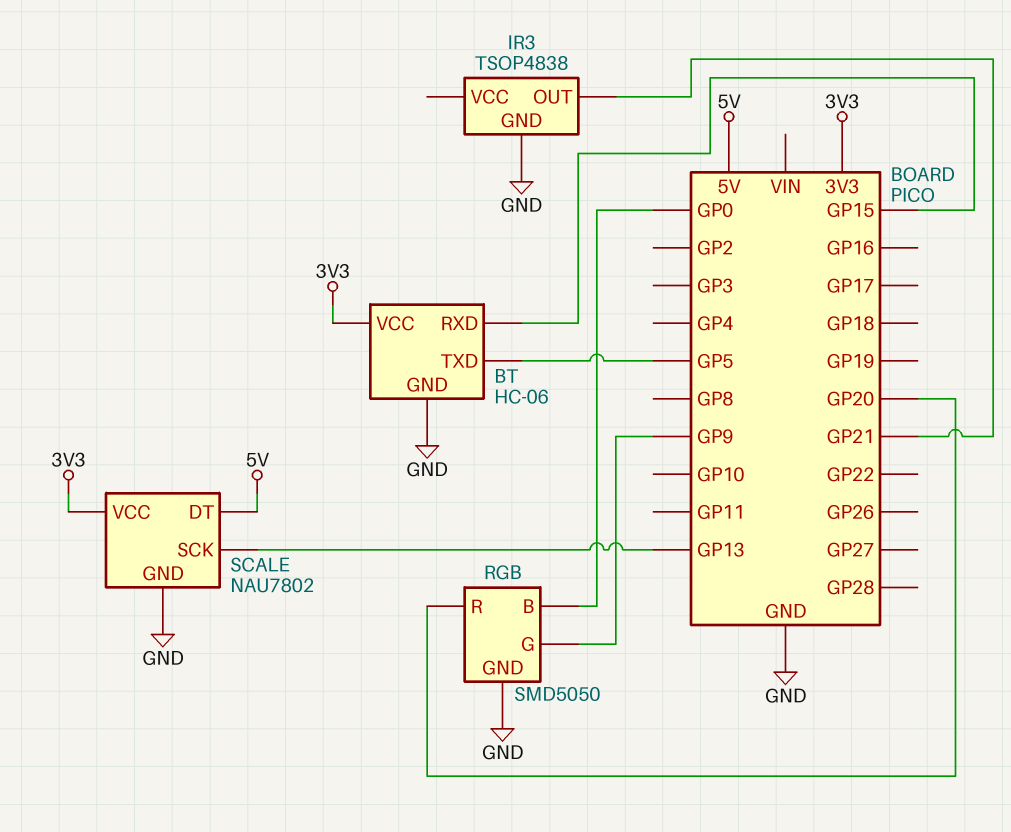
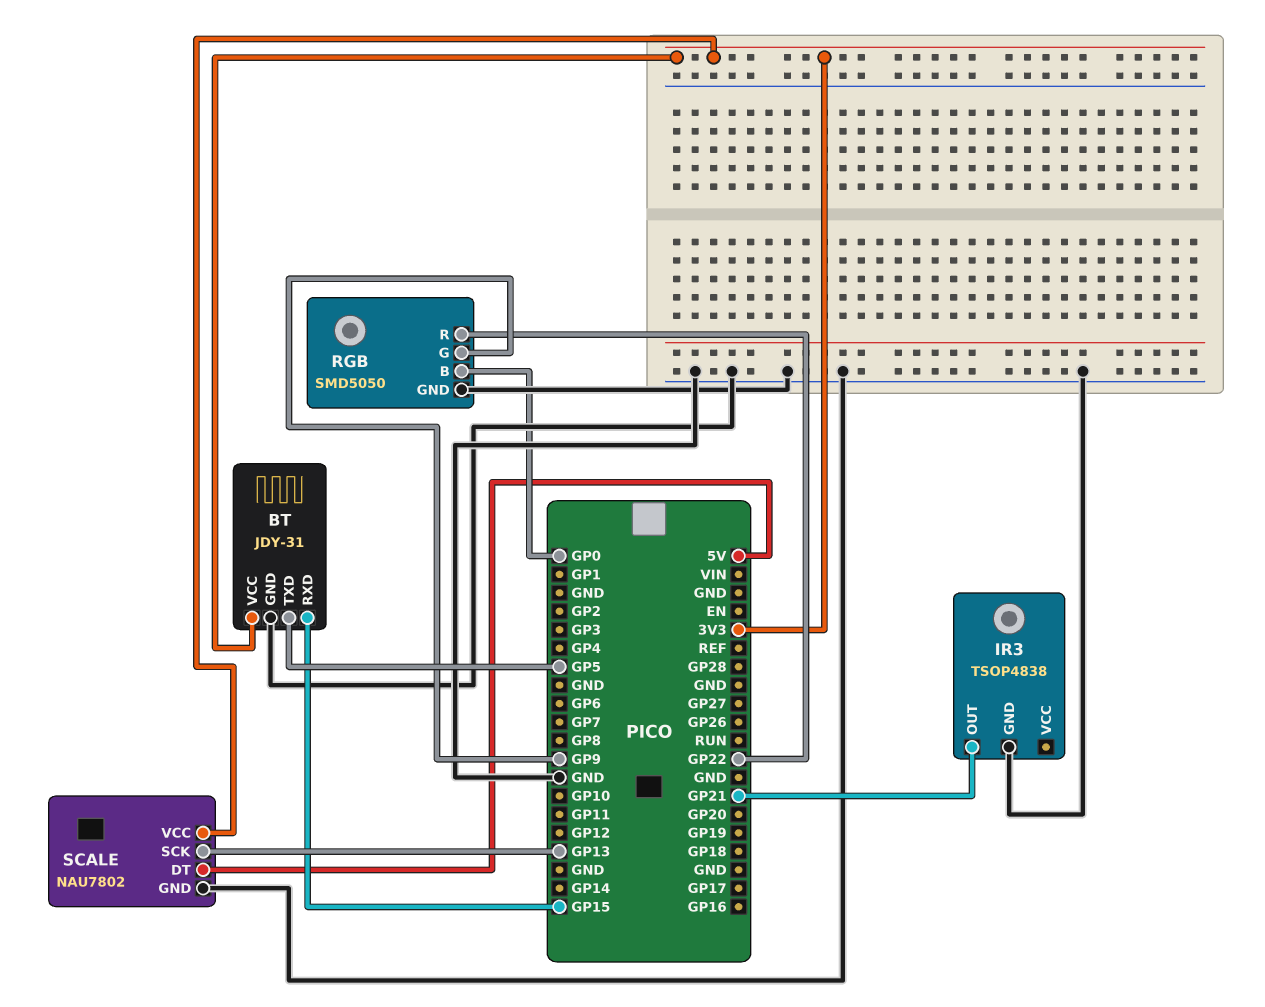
BT: HC-06 -> JDY-31
RGB pin R: GP20 -> GP22

